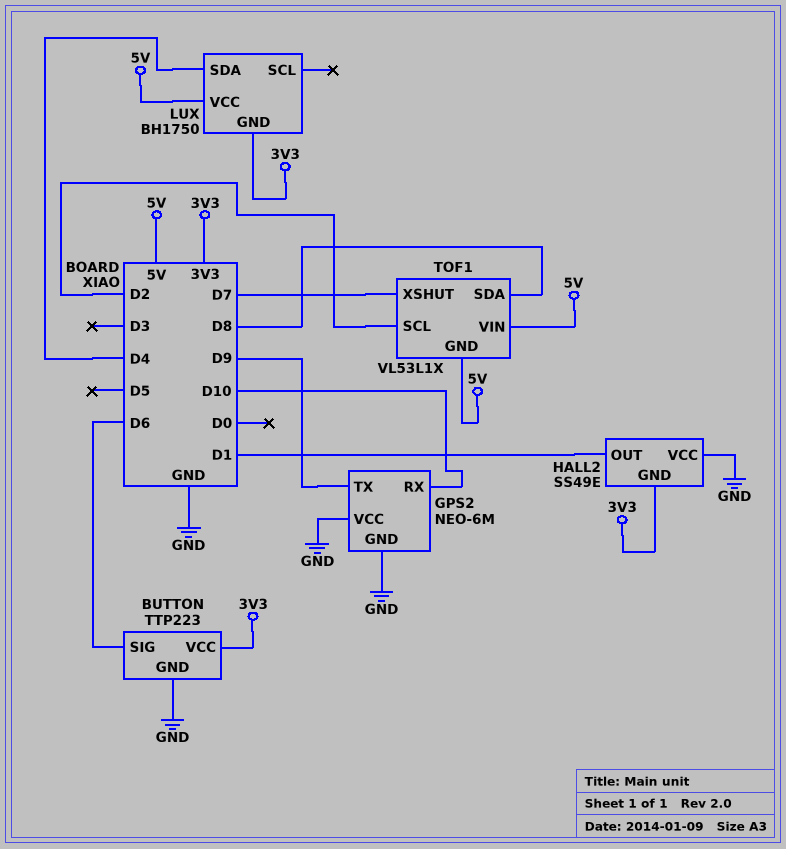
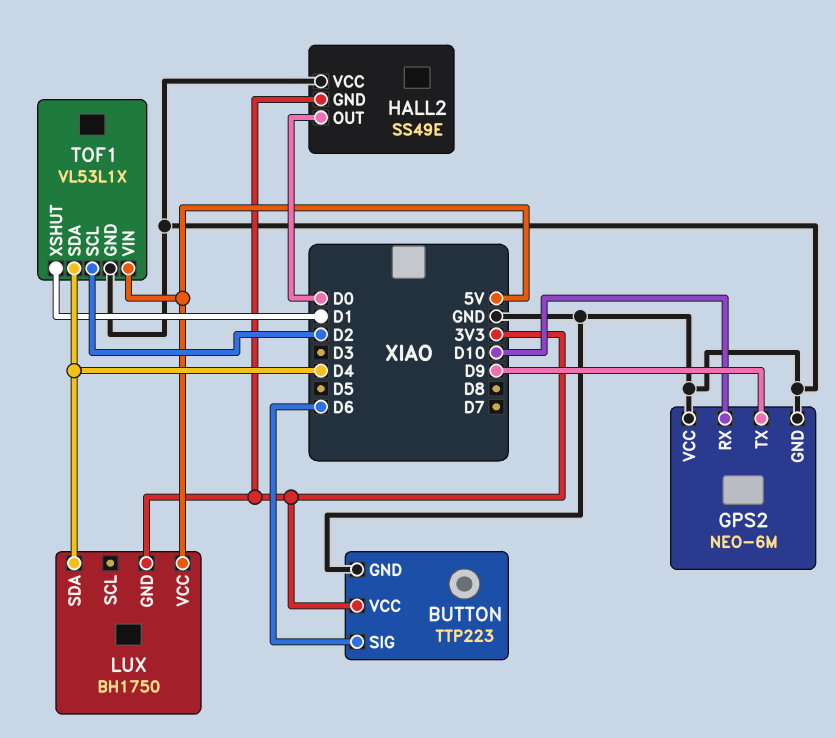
HALL2 pin OUT: D1 -> D0
TOF1 pin GND: 5V -> GND
TOF1 pin SDA: D8 -> D4
TOF1 pin XSHUT: D7 -> D1

